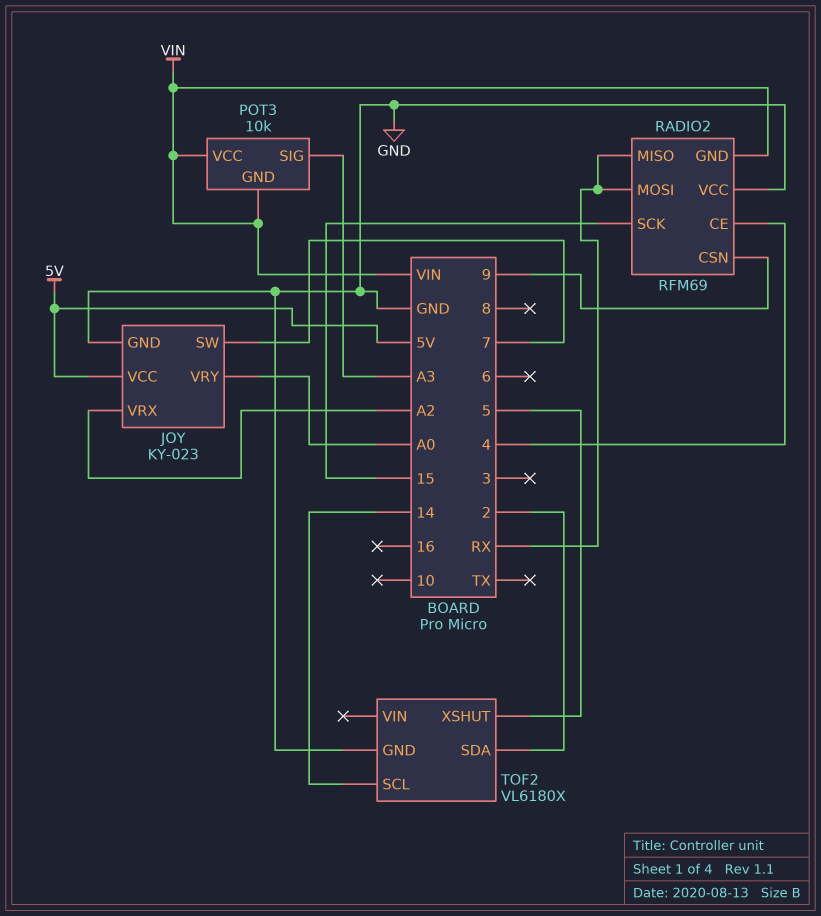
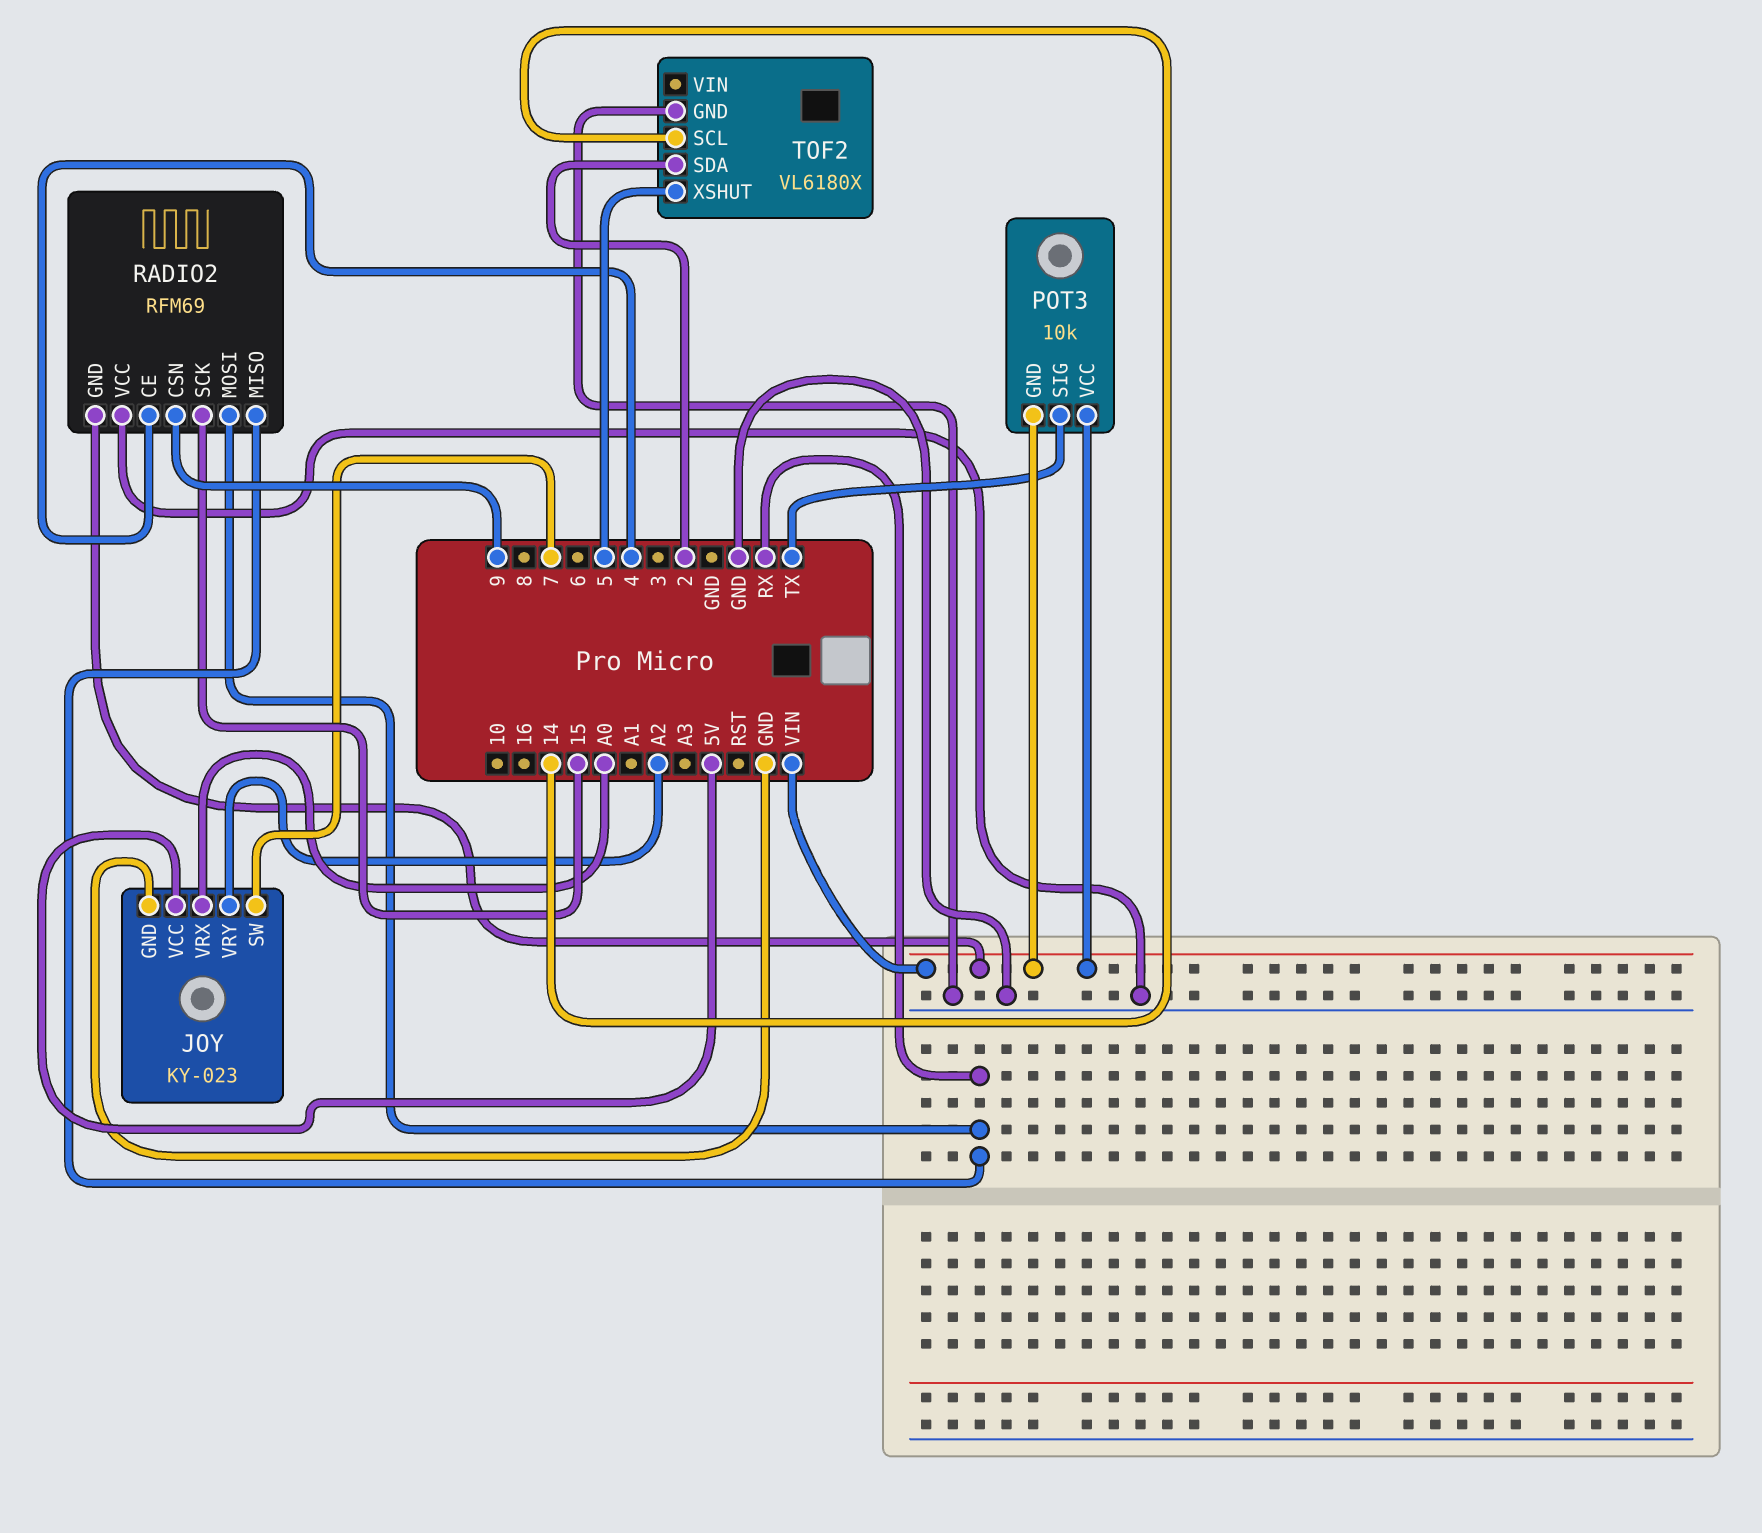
JOY pin VRX: A2 -> A0
JOY pin VRY: A0 -> A2
POT3 pin SIG: A3 -> TX

